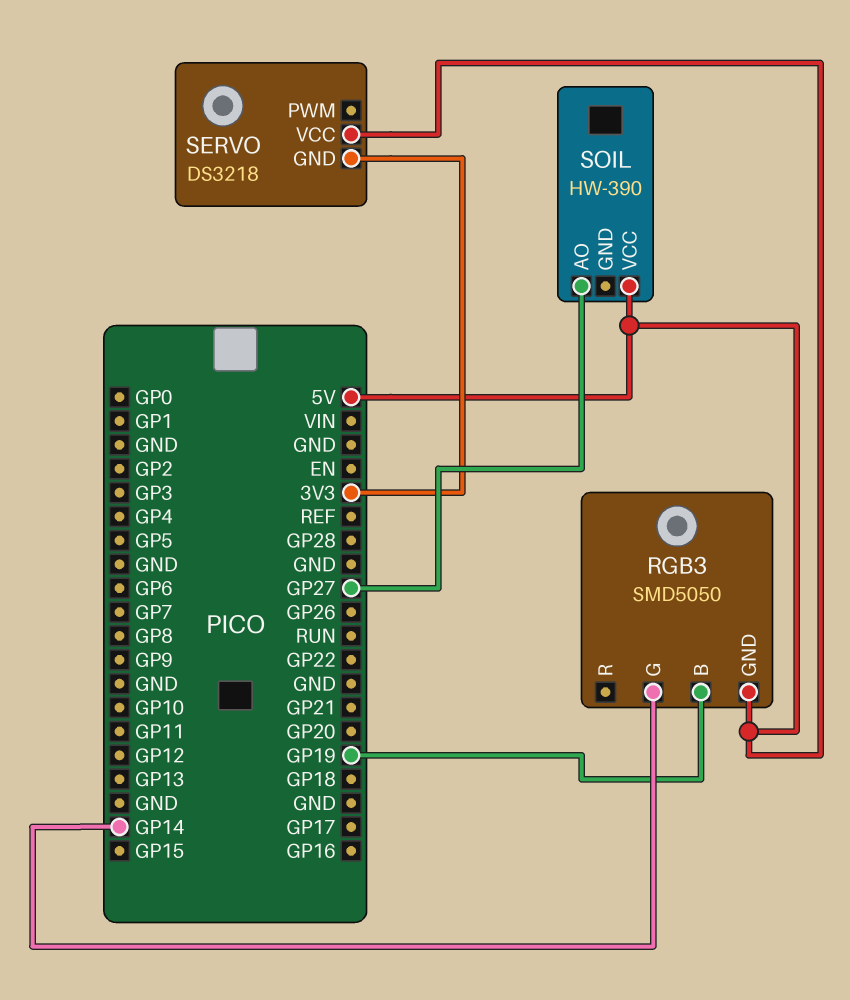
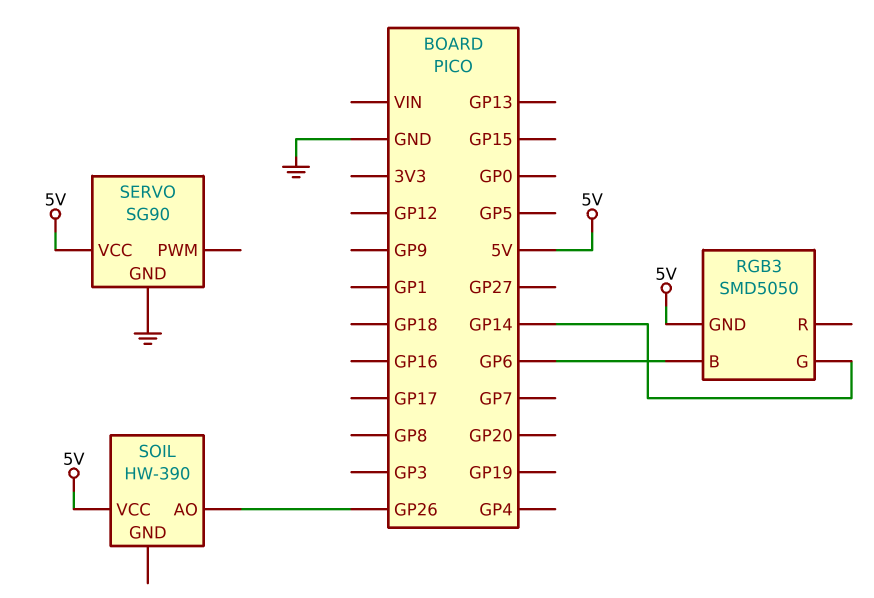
RGB3 pin B: GP19 -> GP6
SERVO: DS3218 -> SG90
SERVO pin GND: 3V3 -> GND
SOIL pin AO: GP27 -> GP26

